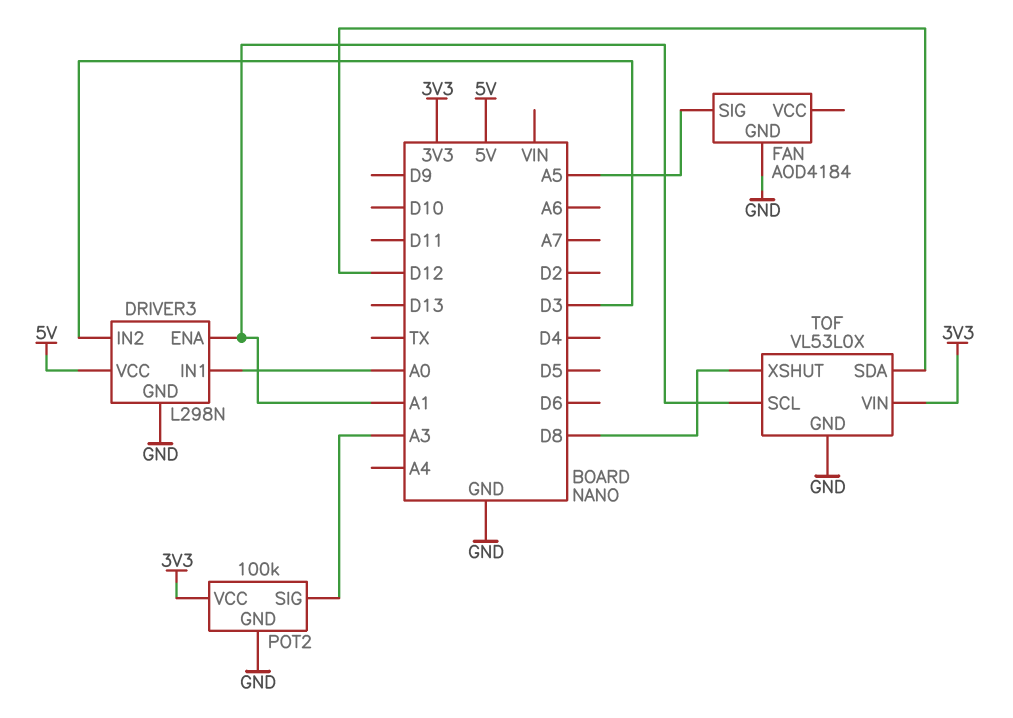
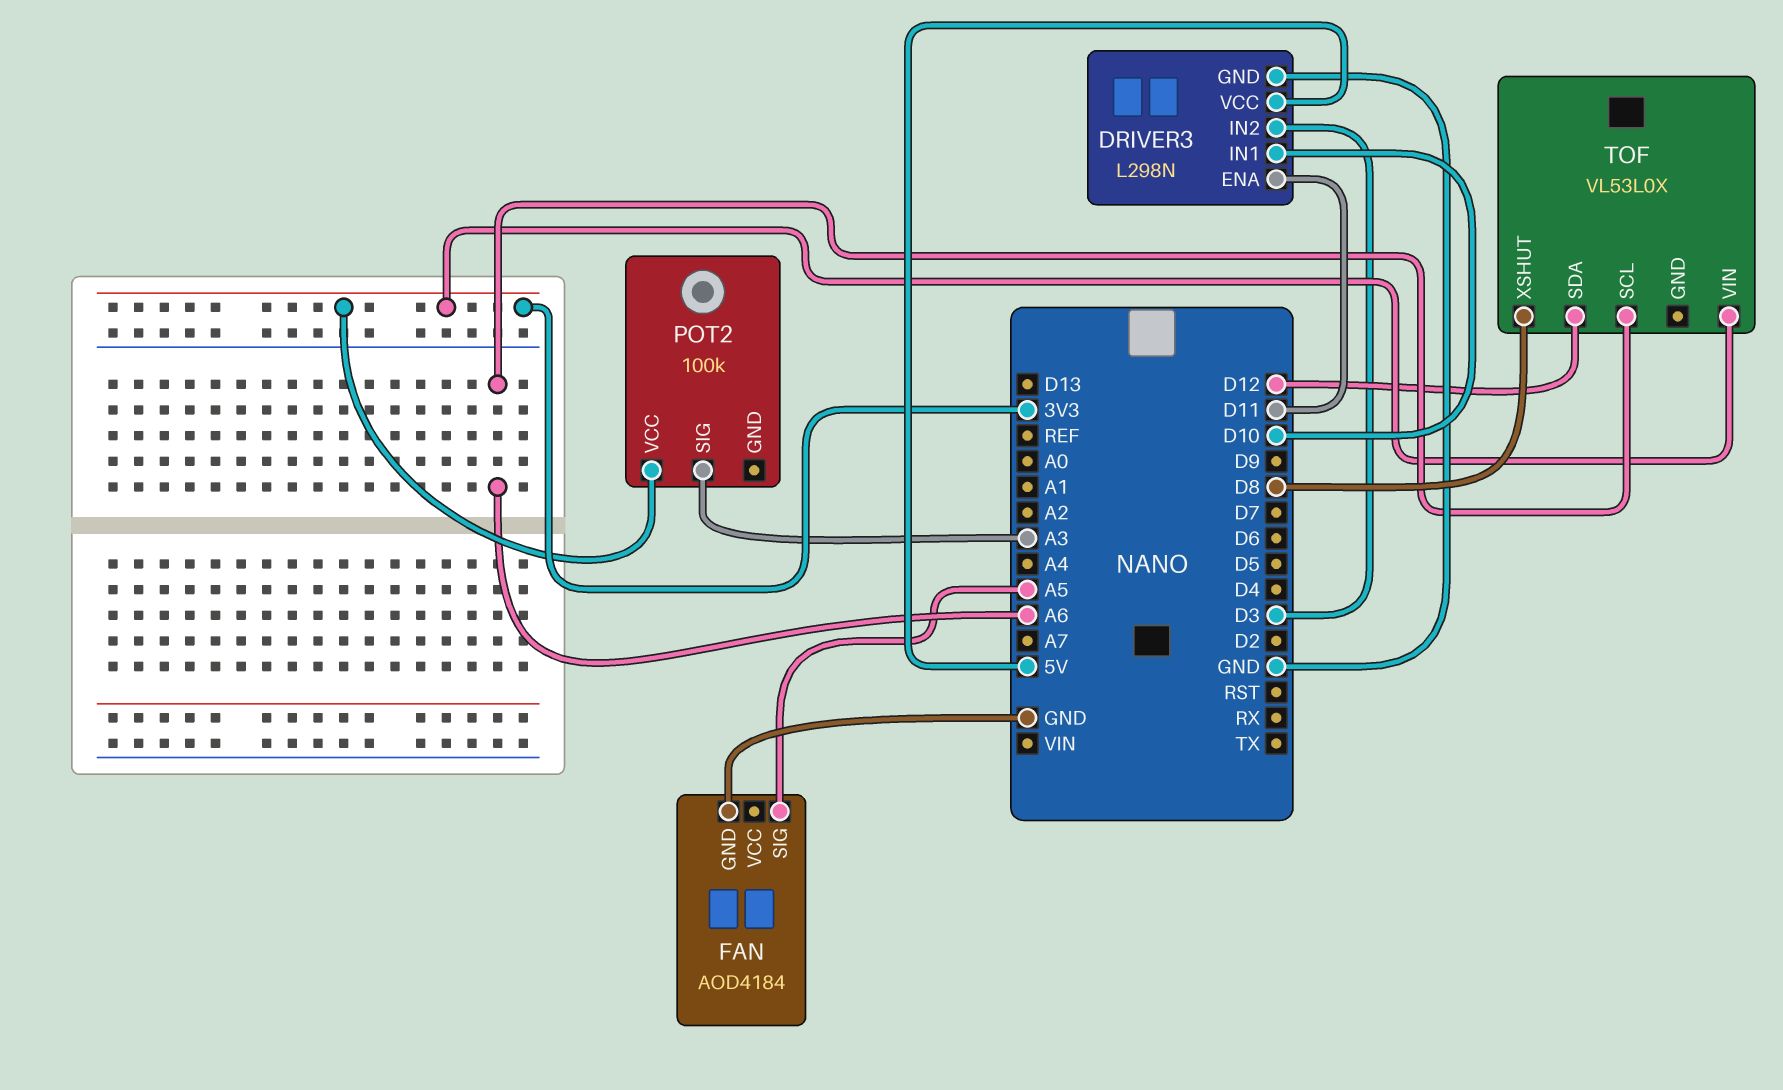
DRIVER3 pin ENA: A1 -> D11
DRIVER3 pin IN1: A0 -> D10
POT2 pin GND: GND -> none
TOF pin GND: GND -> none
TOF pin SCL: A1 -> A6

